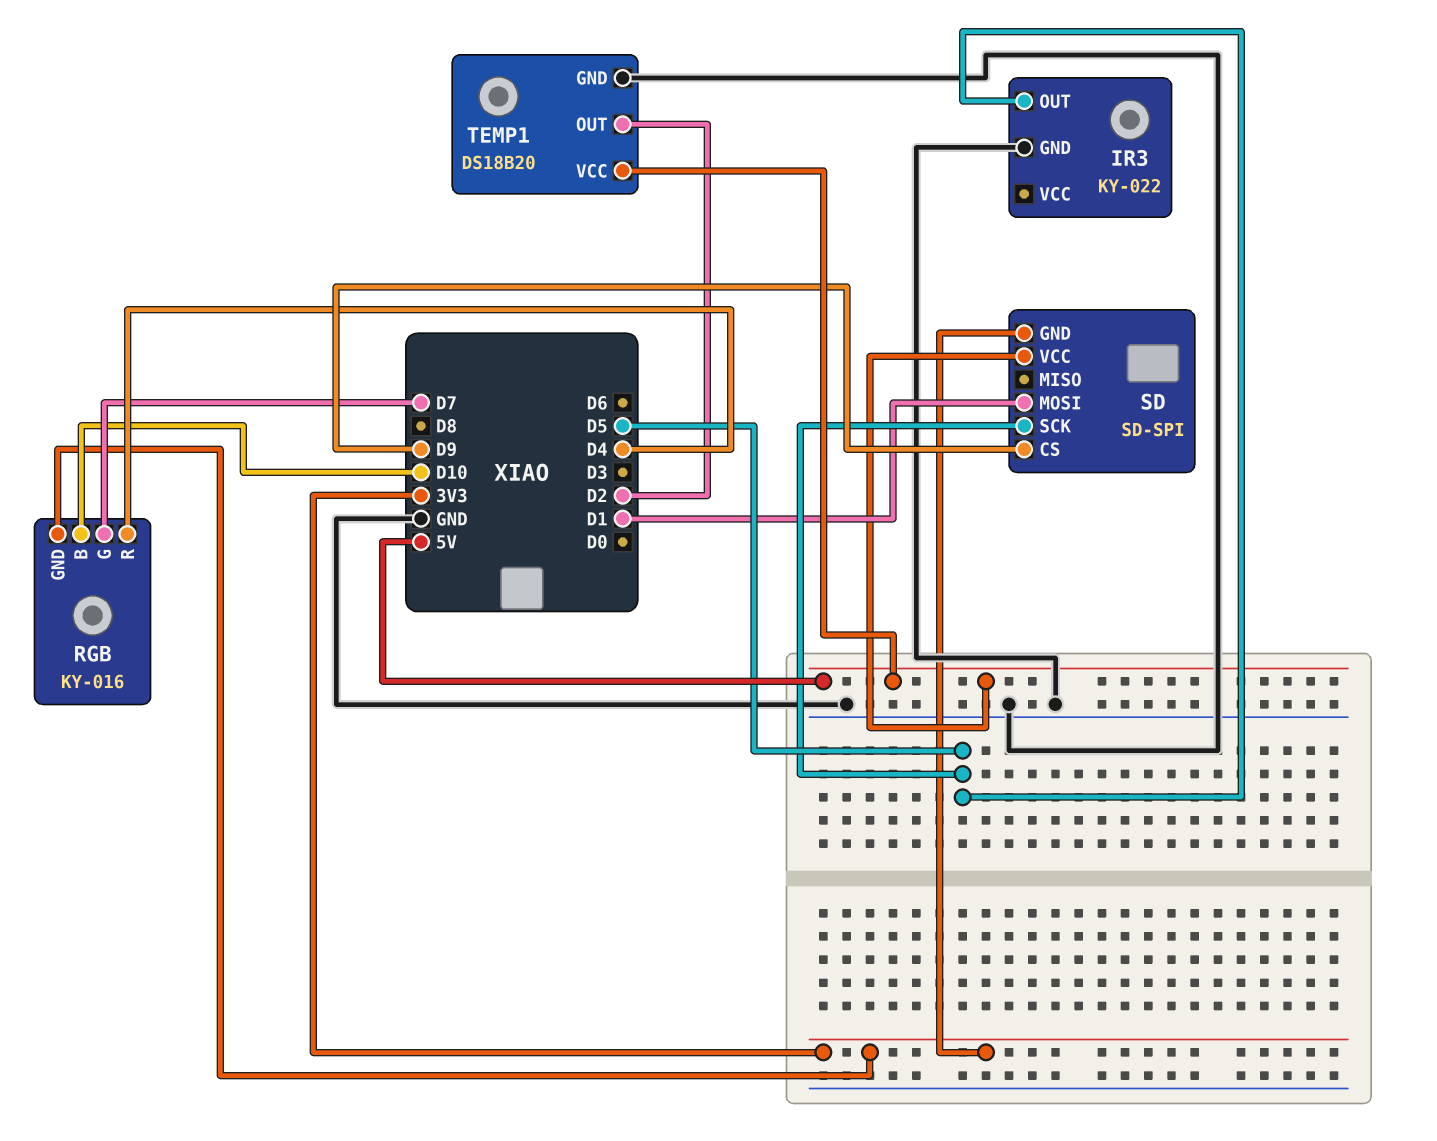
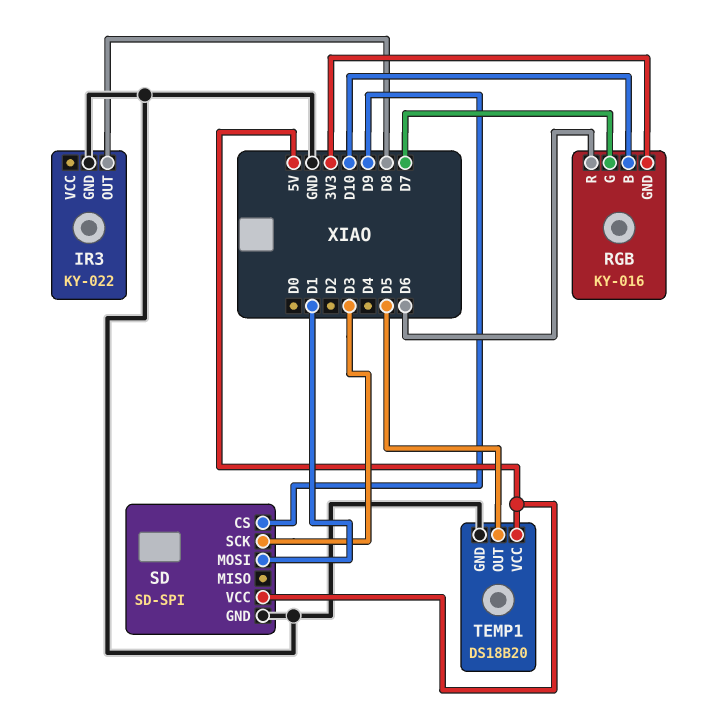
IR3 pin OUT: D5 -> D8
RGB pin R: D4 -> D6
SD pin GND: 3V3 -> GND
SD pin SCK: D5 -> D3
TEMP1 pin OUT: D2 -> D5

